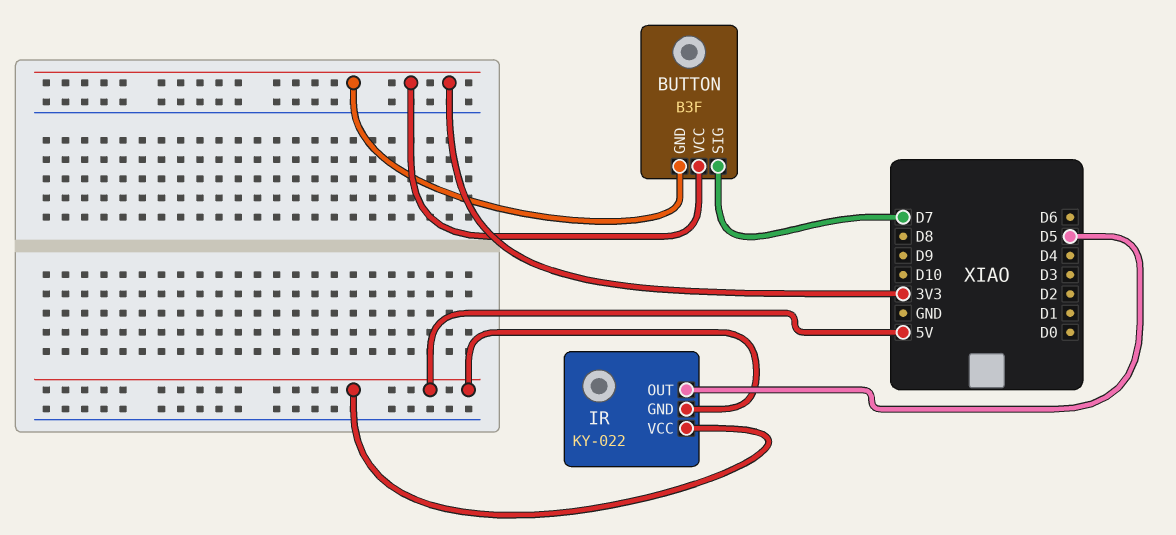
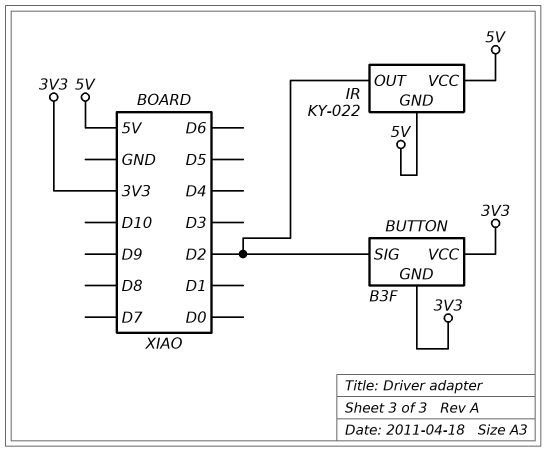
BUTTON pin SIG: D7 -> D2
IR pin OUT: D5 -> D2

